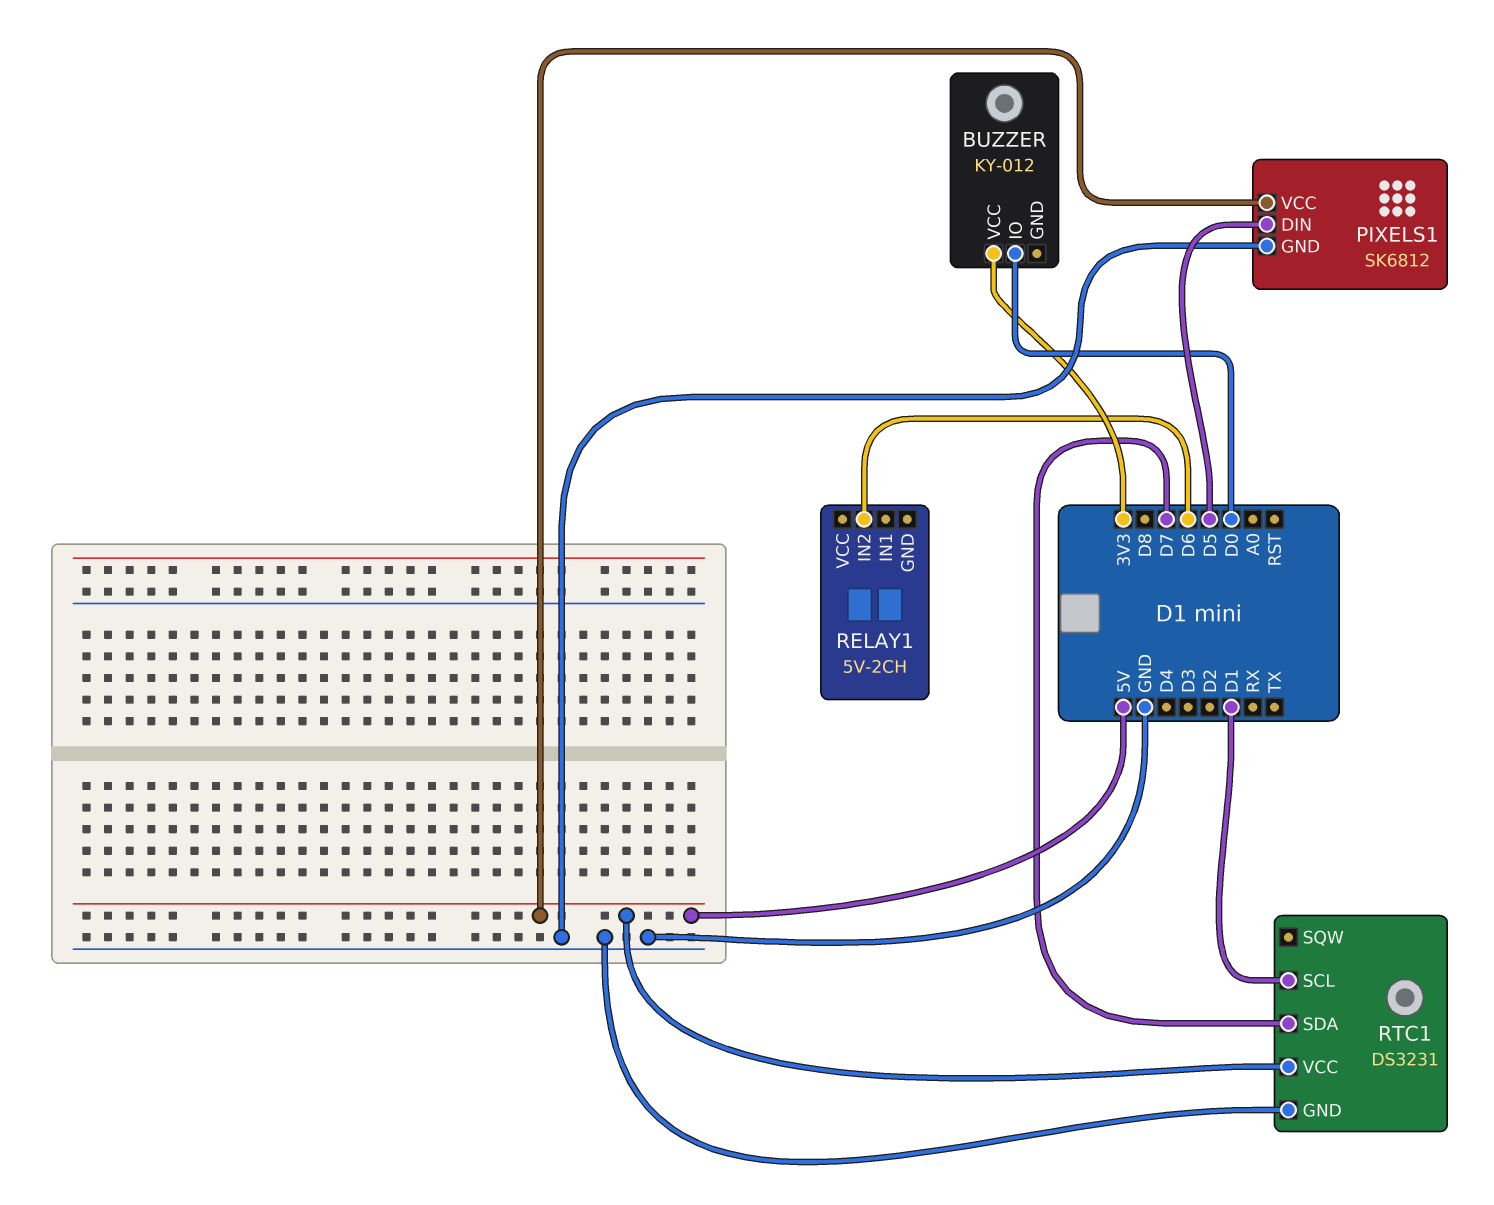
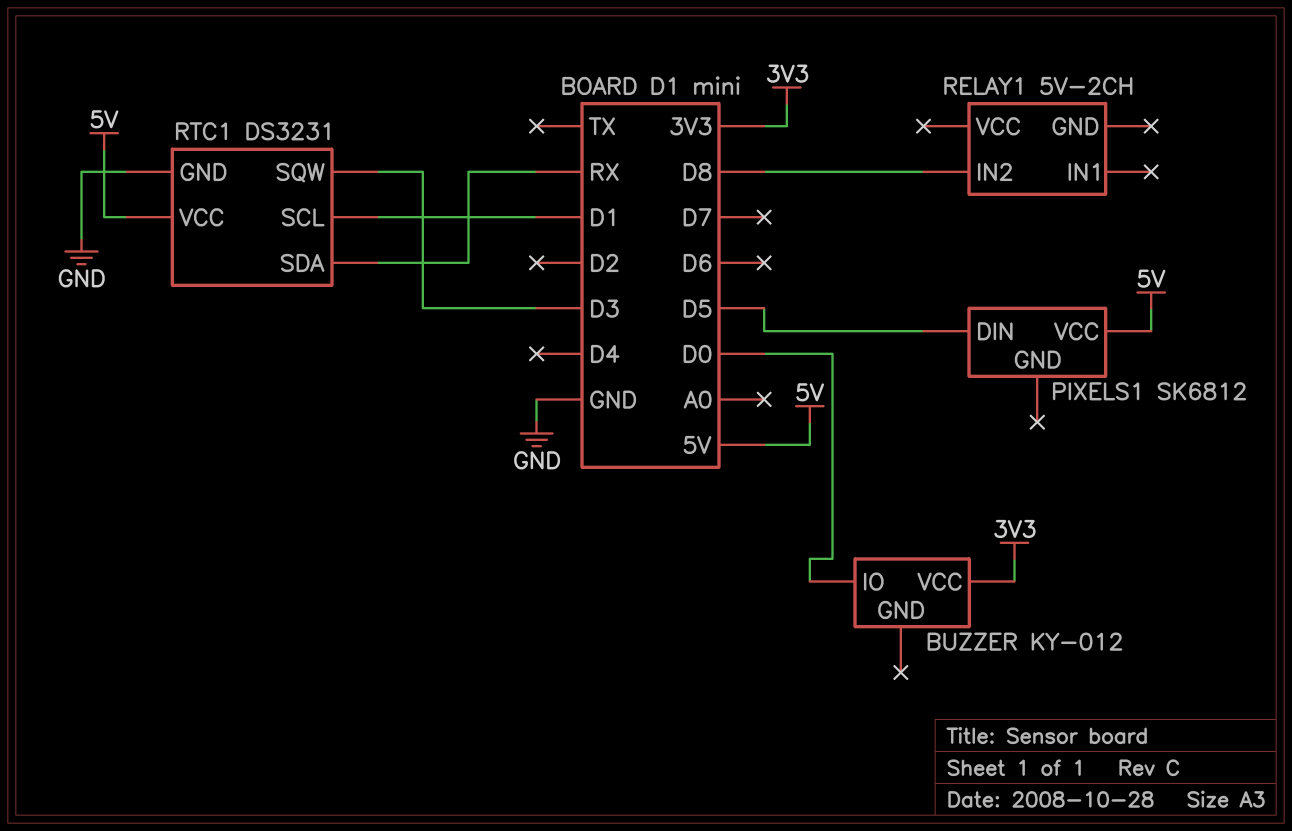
PIXELS1 pin GND: GND -> none
RELAY1 pin IN2: D6 -> D8
RTC1 pin SDA: D7 -> RX
RTC1 pin SQW: none -> D3

